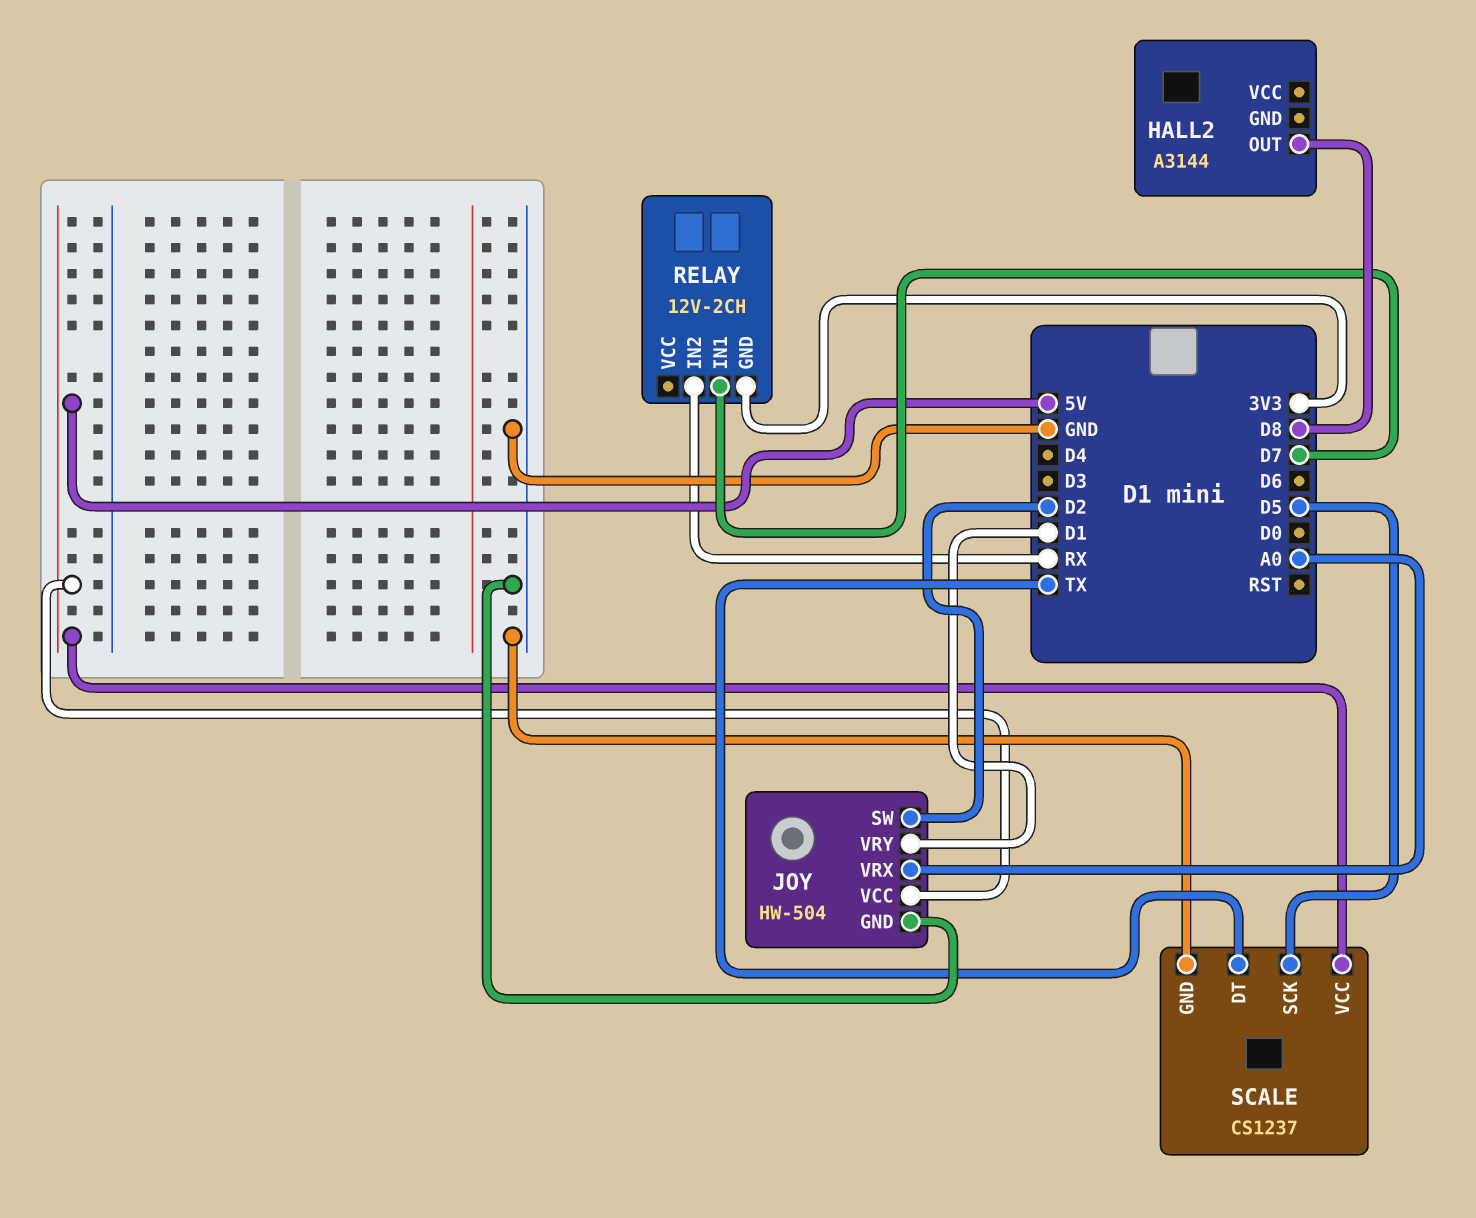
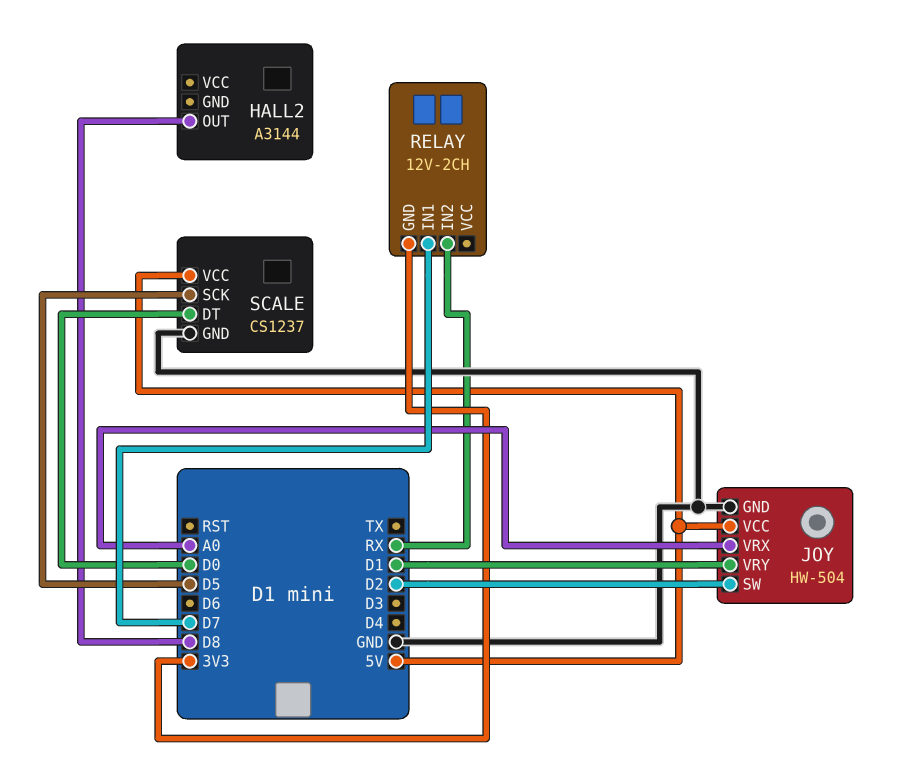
SCALE pin DT: TX -> D0

